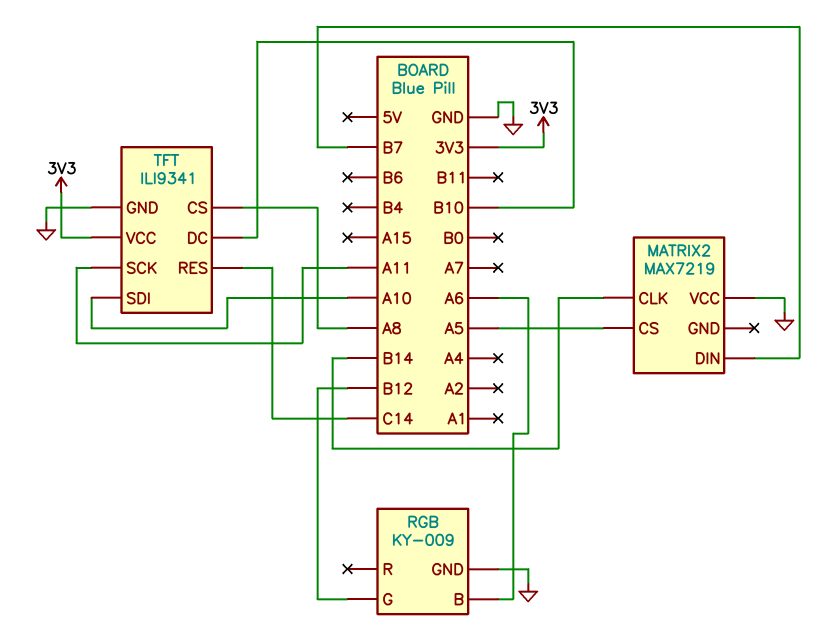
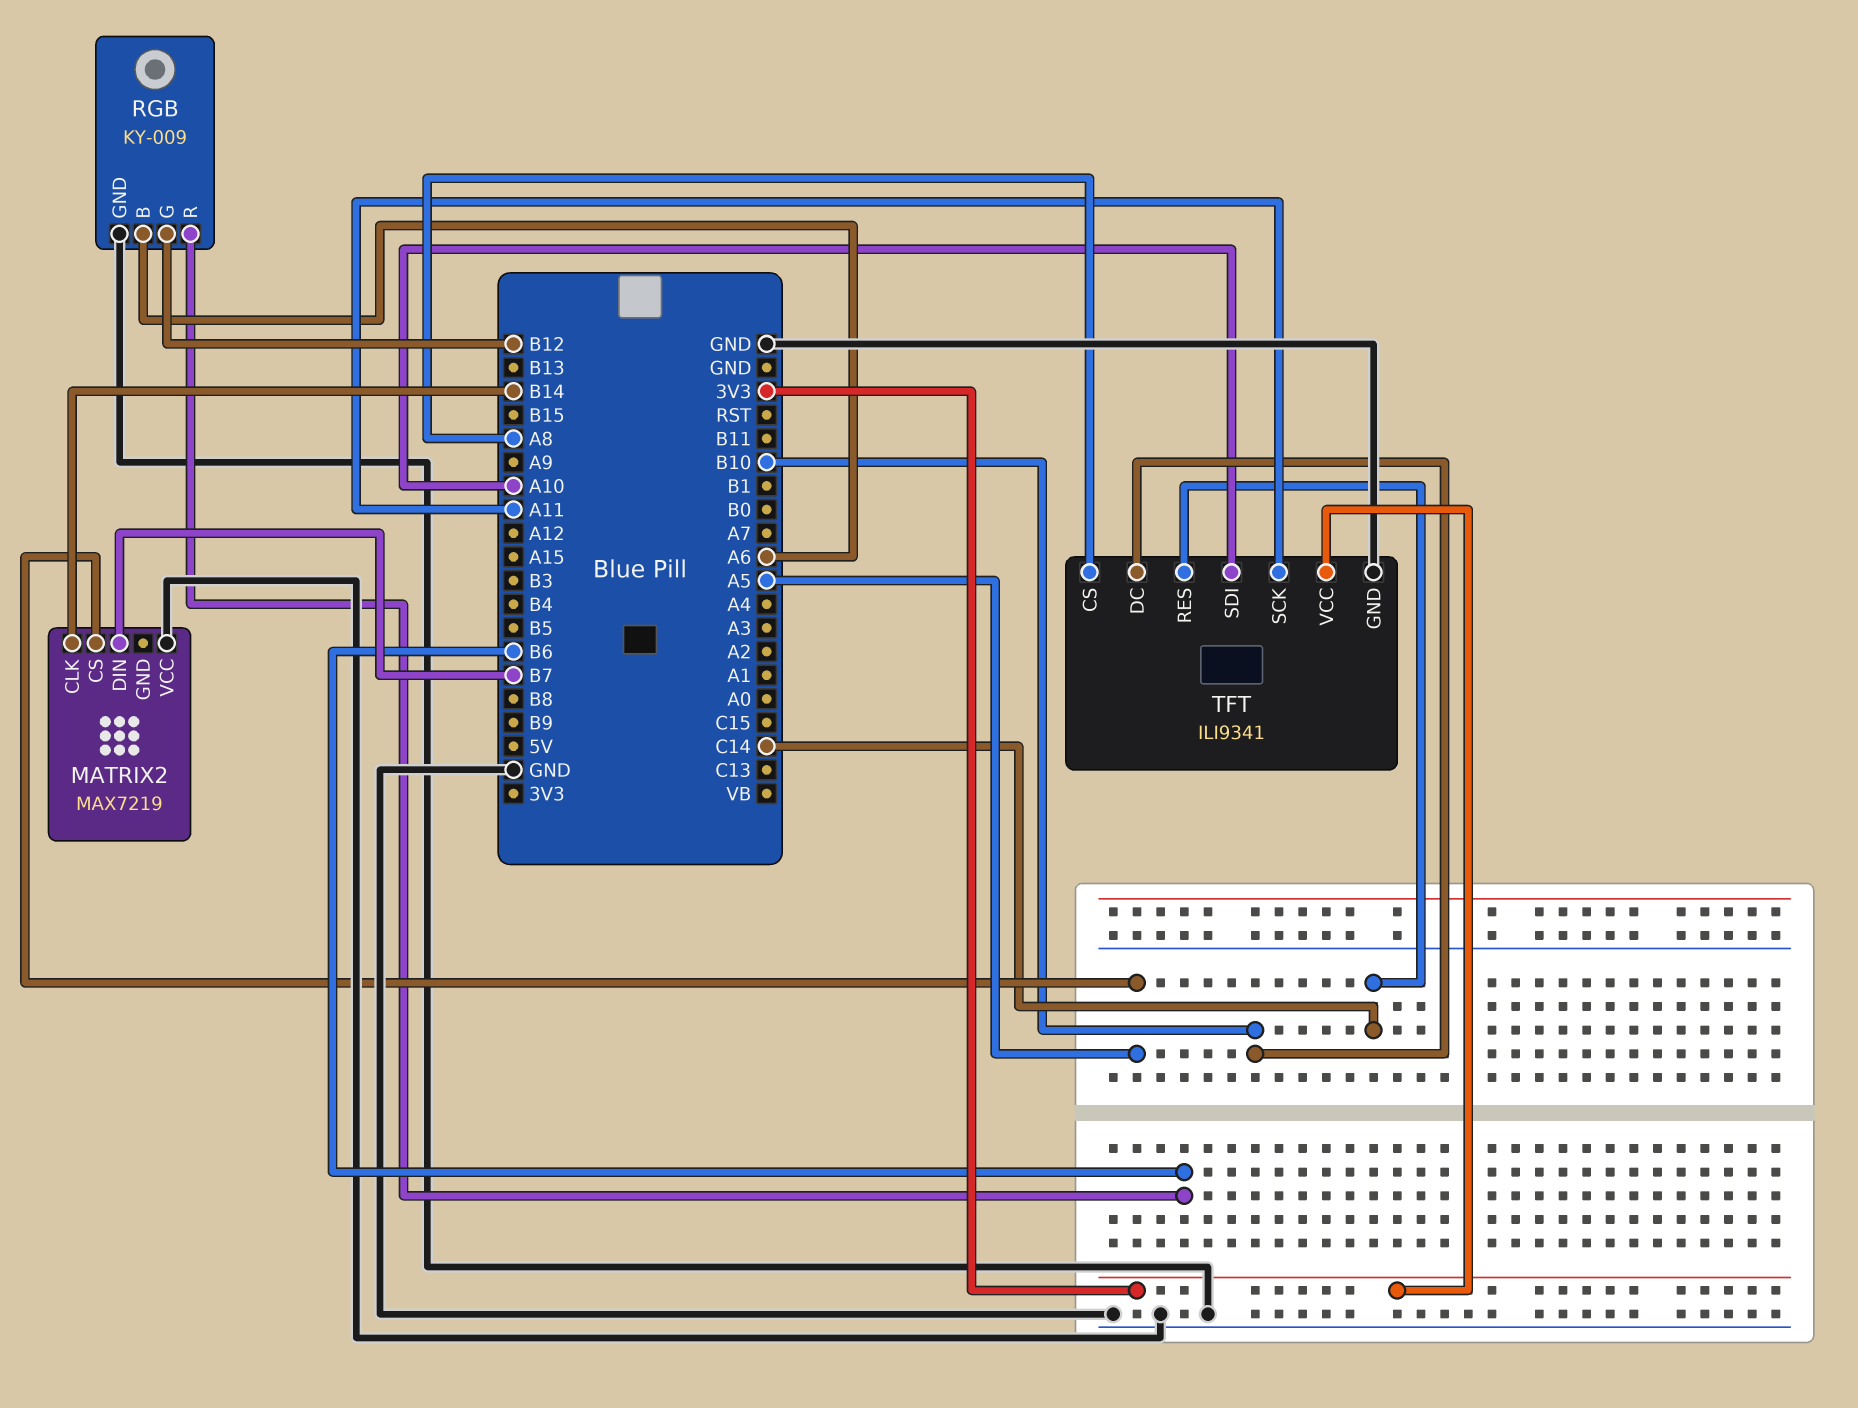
RGB pin R: none -> B6

